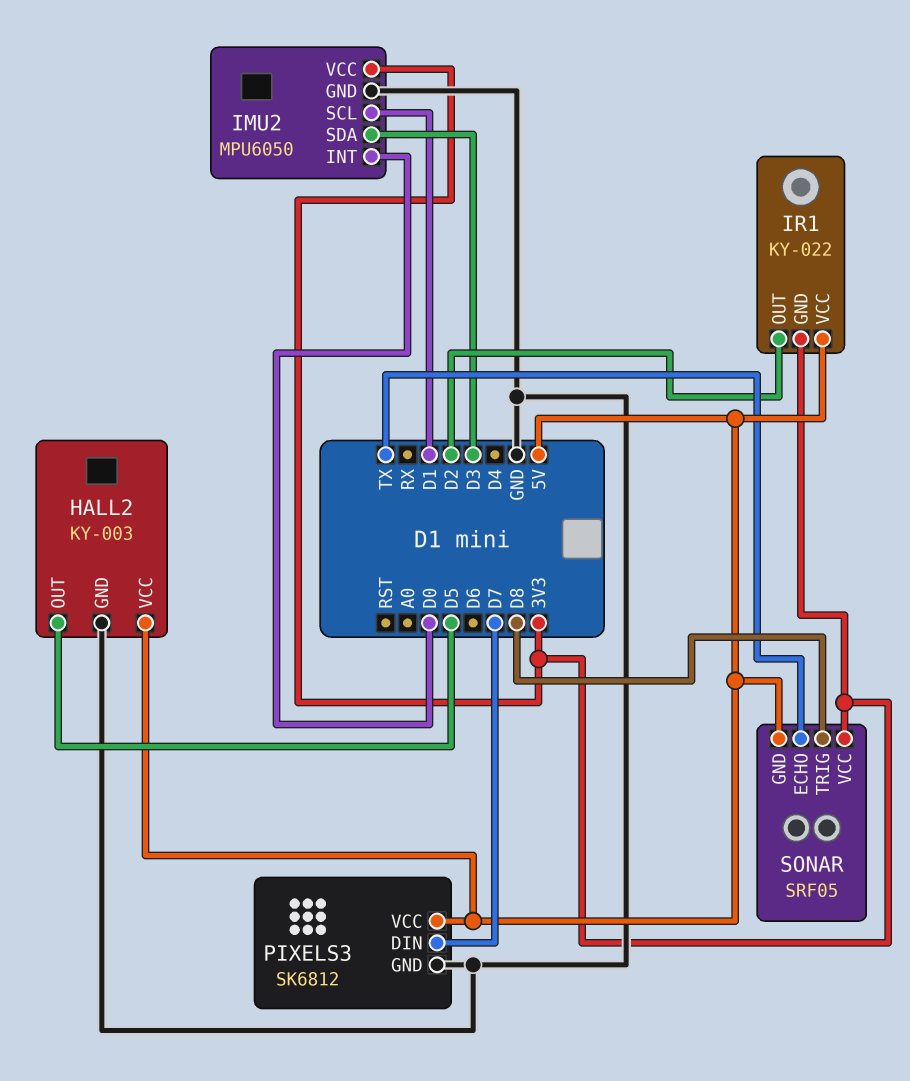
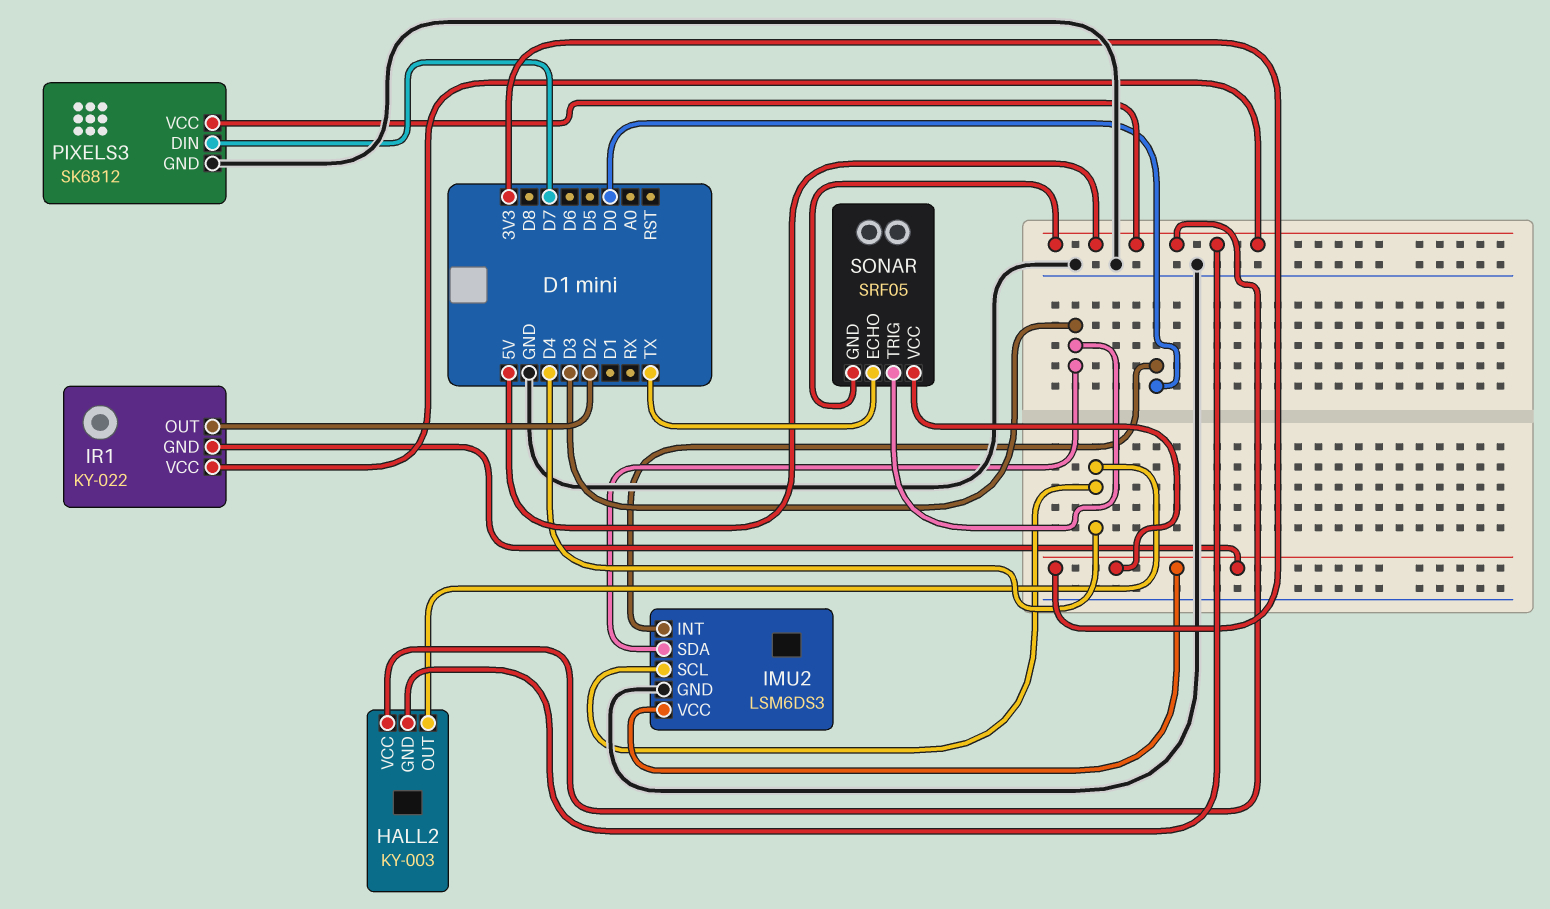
HALL2 pin GND: GND -> 5V
HALL2 pin OUT: D5 -> D4
IMU2: MPU6050 -> LSM6DS3
IMU2 pin SCL: D1 -> D4
SONAR pin TRIG: D8 -> D3

